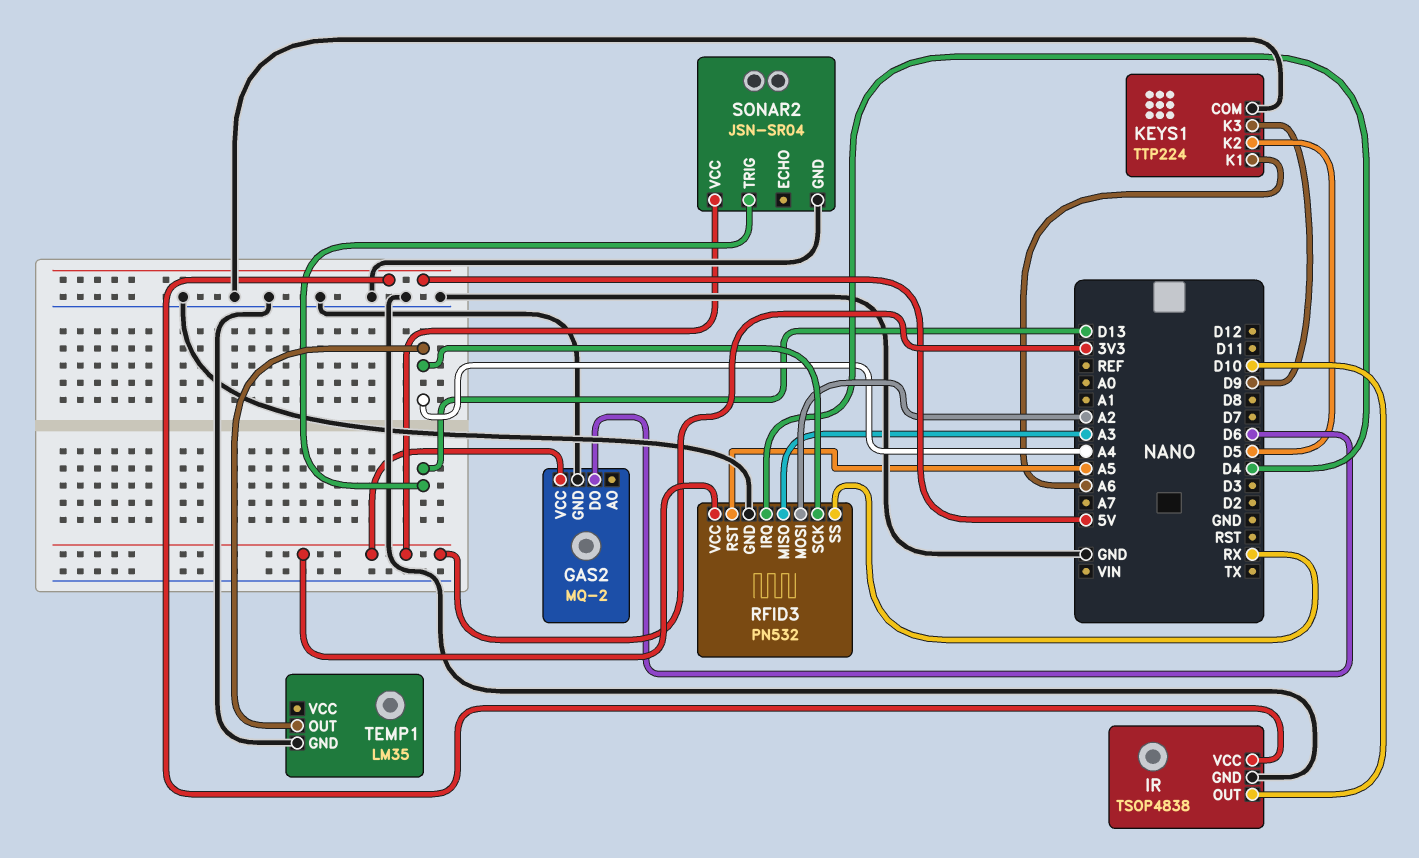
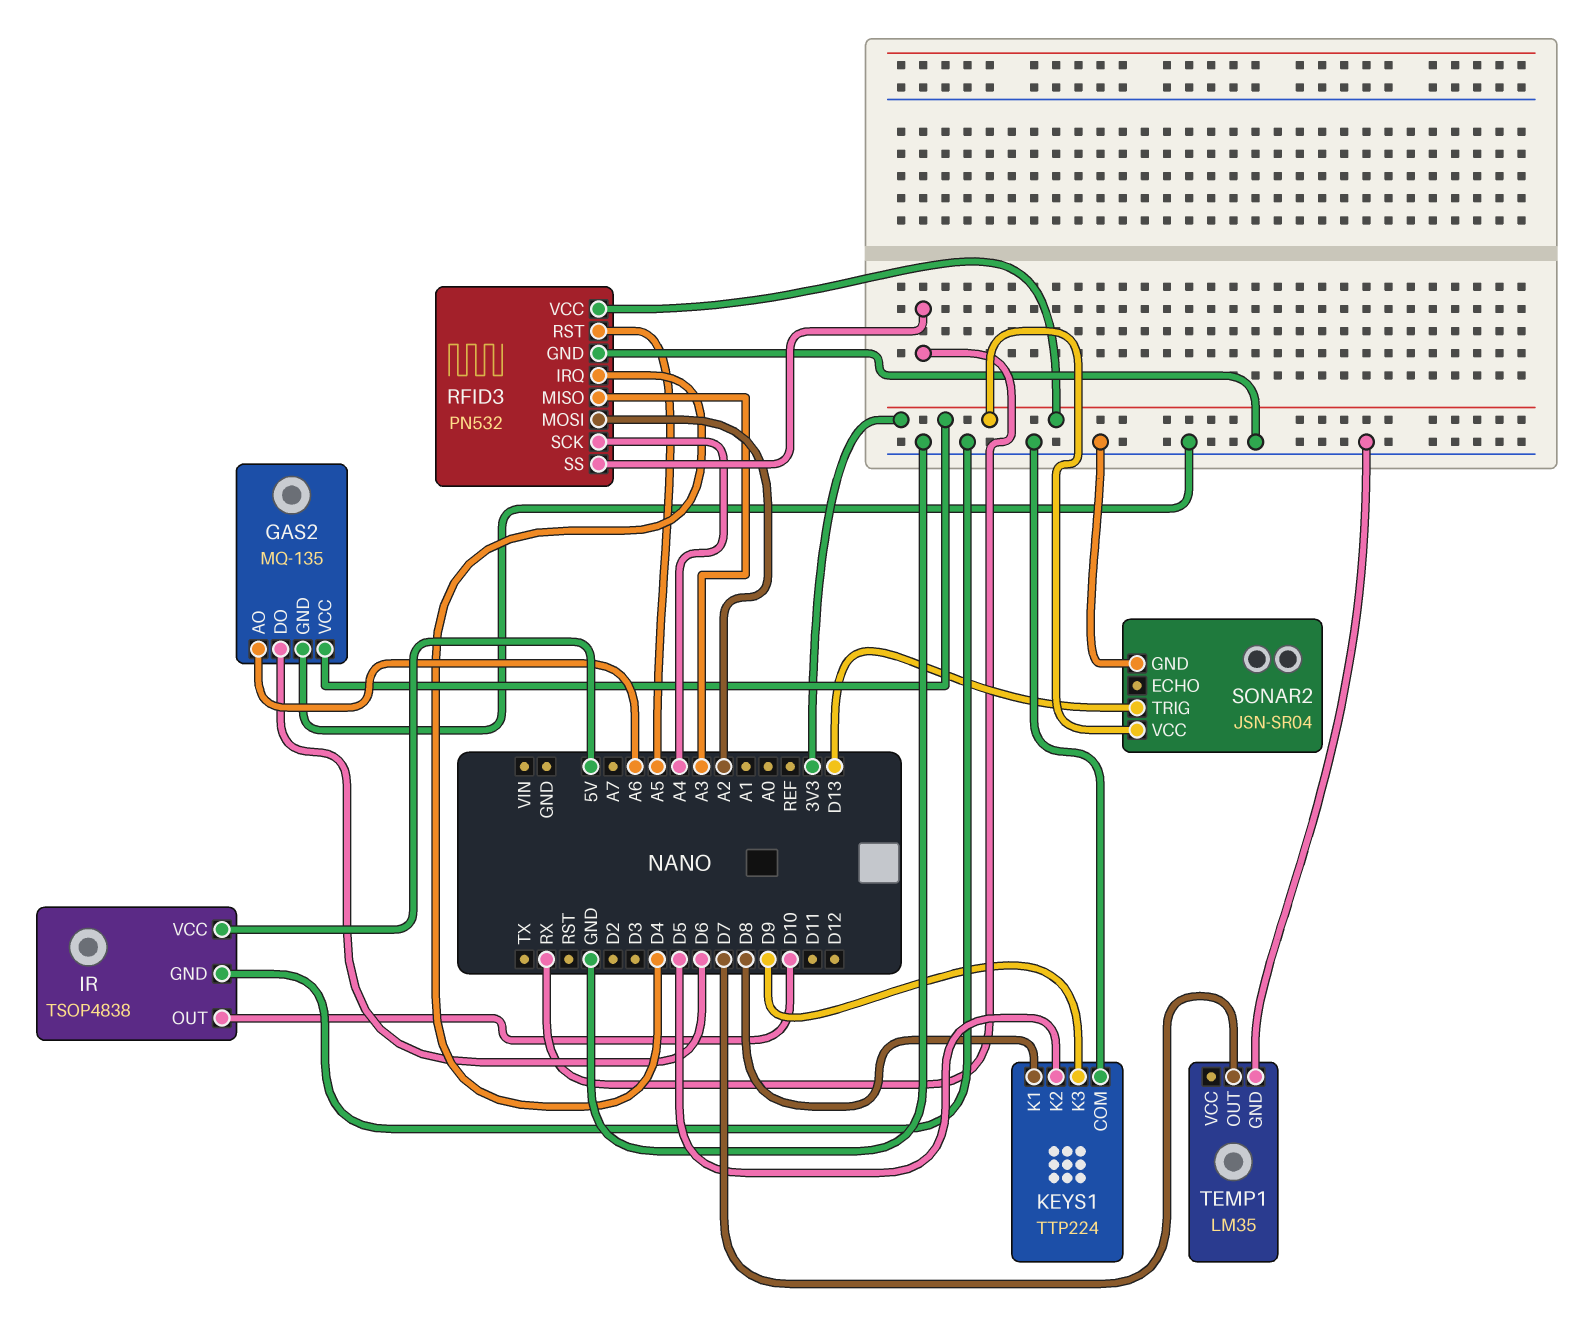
GAS2: MQ-2 -> MQ-135
GAS2 pin AO: none -> A6
KEYS1 pin K1: A6 -> D8
TEMP1 pin OUT: A4 -> D7

